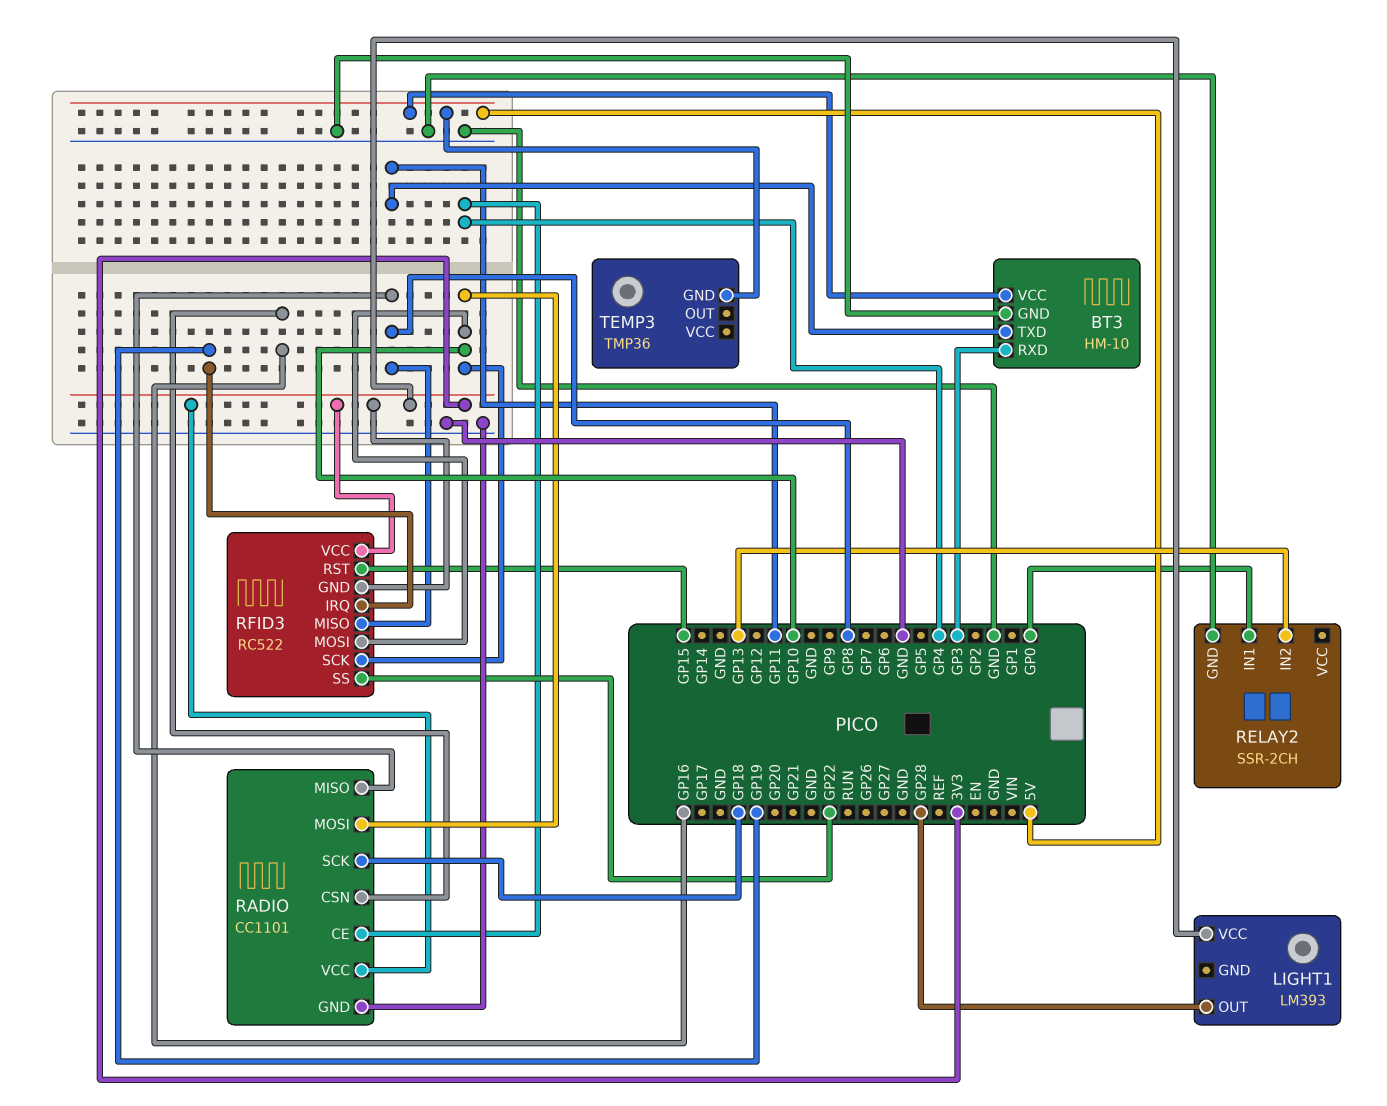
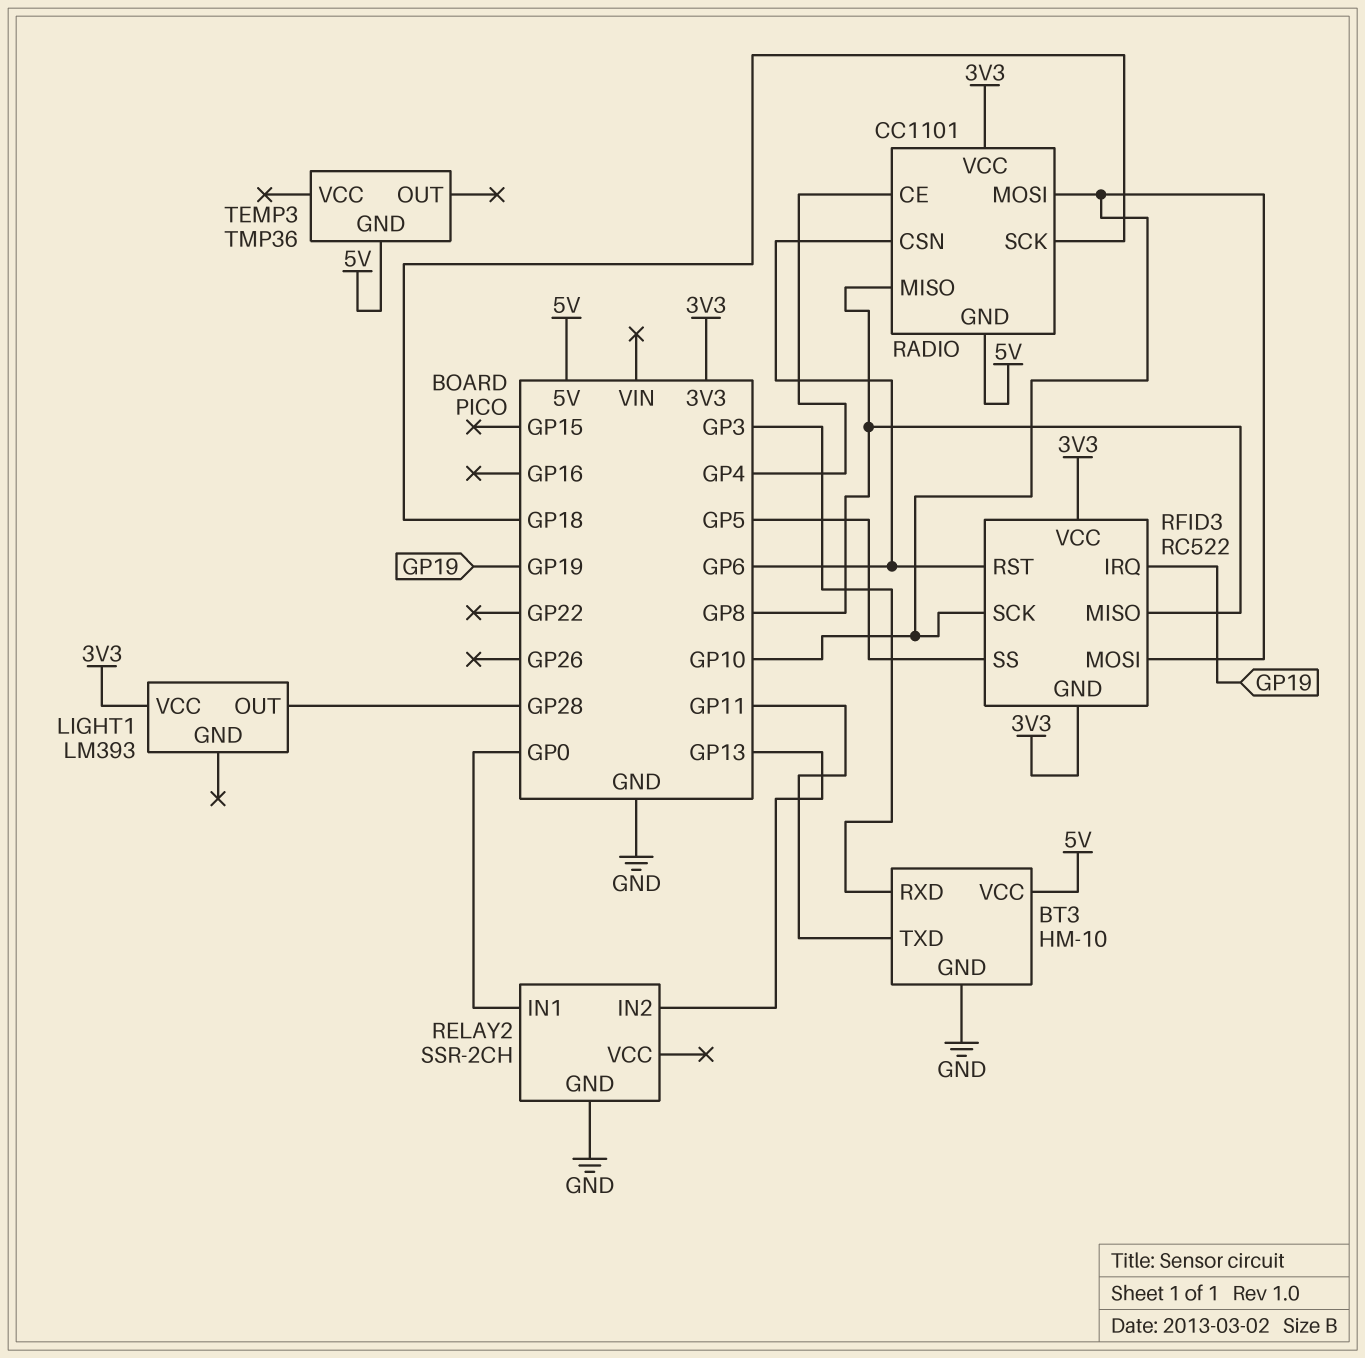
RADIO pin CSN: GP16 -> GP6
RADIO pin GND: GND -> 5V
RFID3 pin RST: GP15 -> GP6
RFID3 pin SS: GP22 -> GP5

